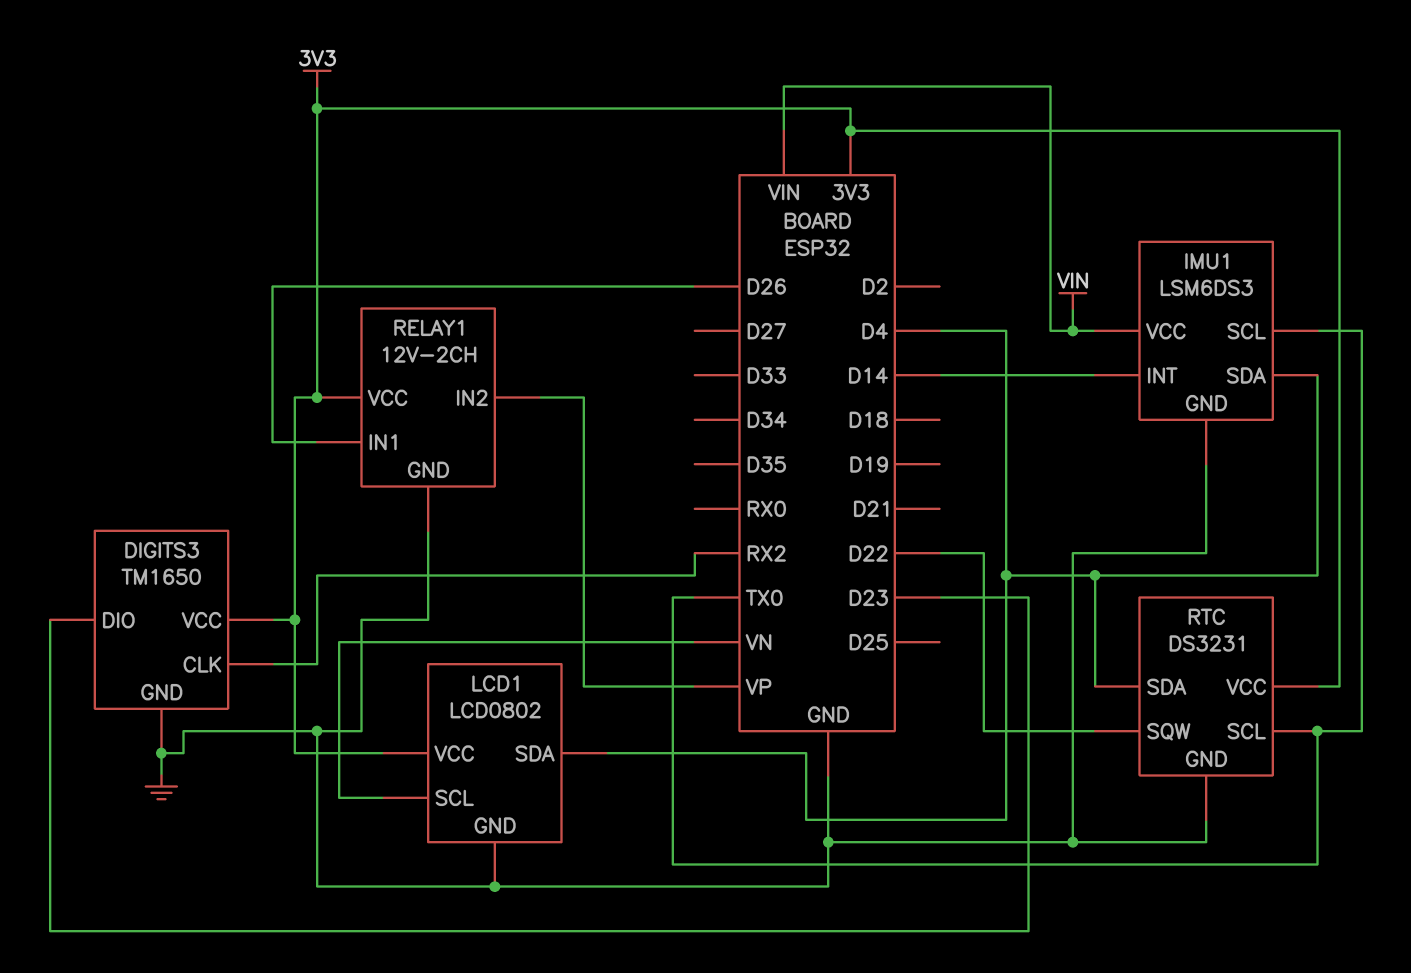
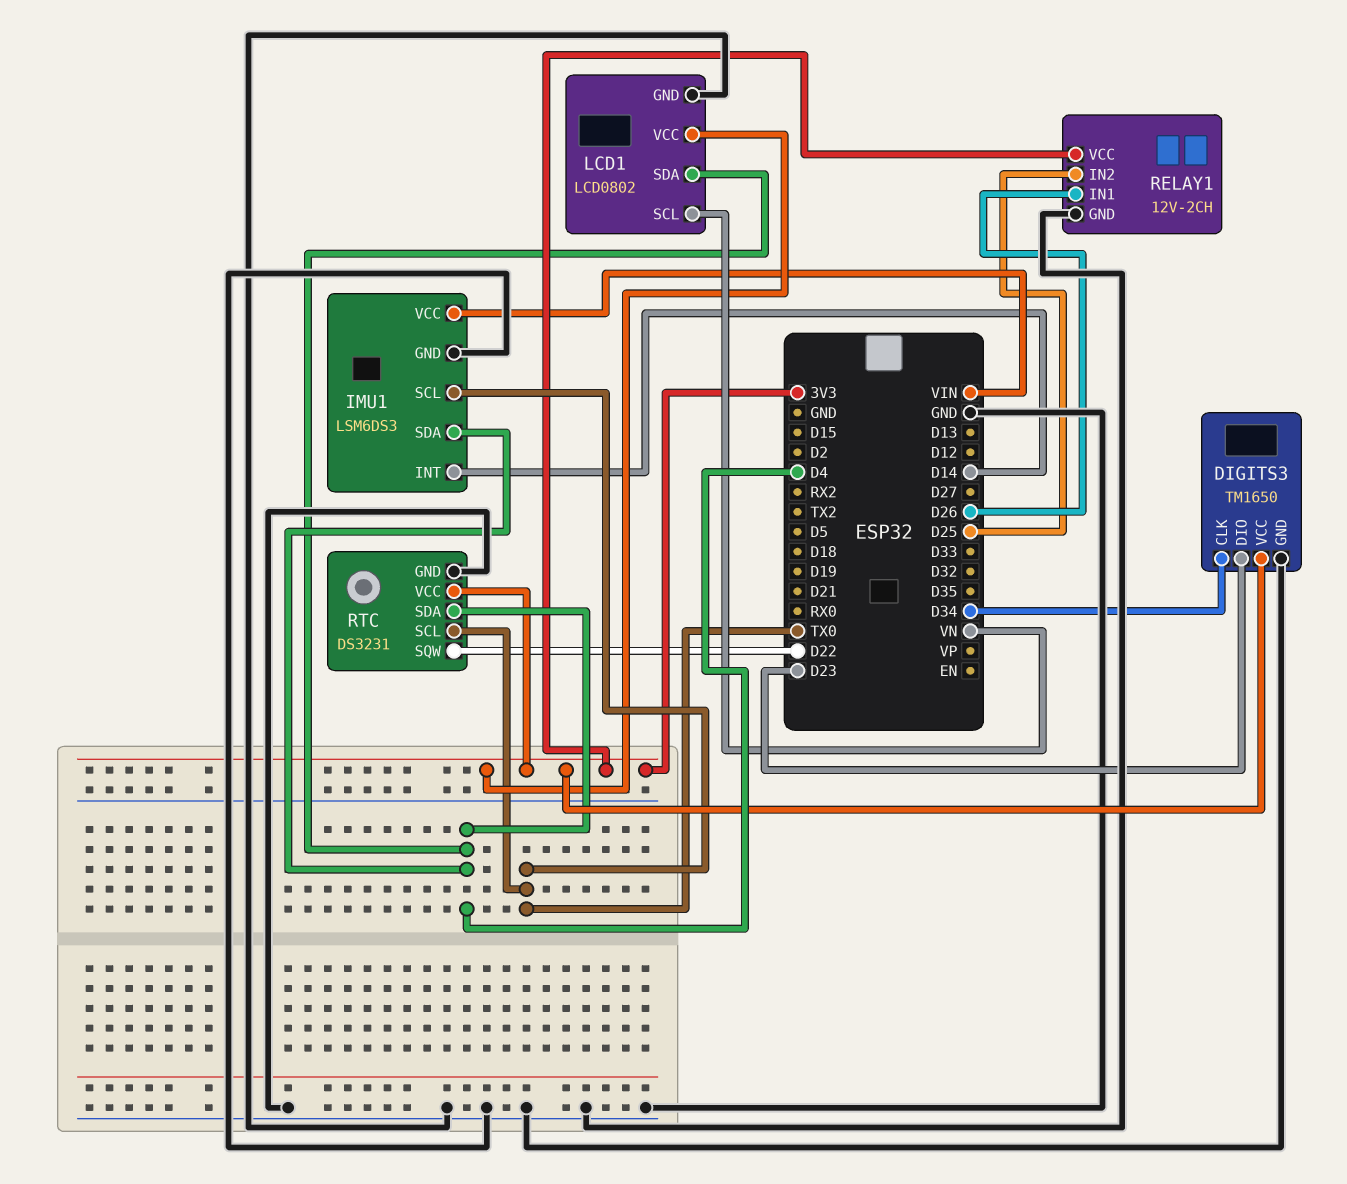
DIGITS3 pin CLK: RX2 -> D34
RELAY1 pin IN2: VP -> D25

